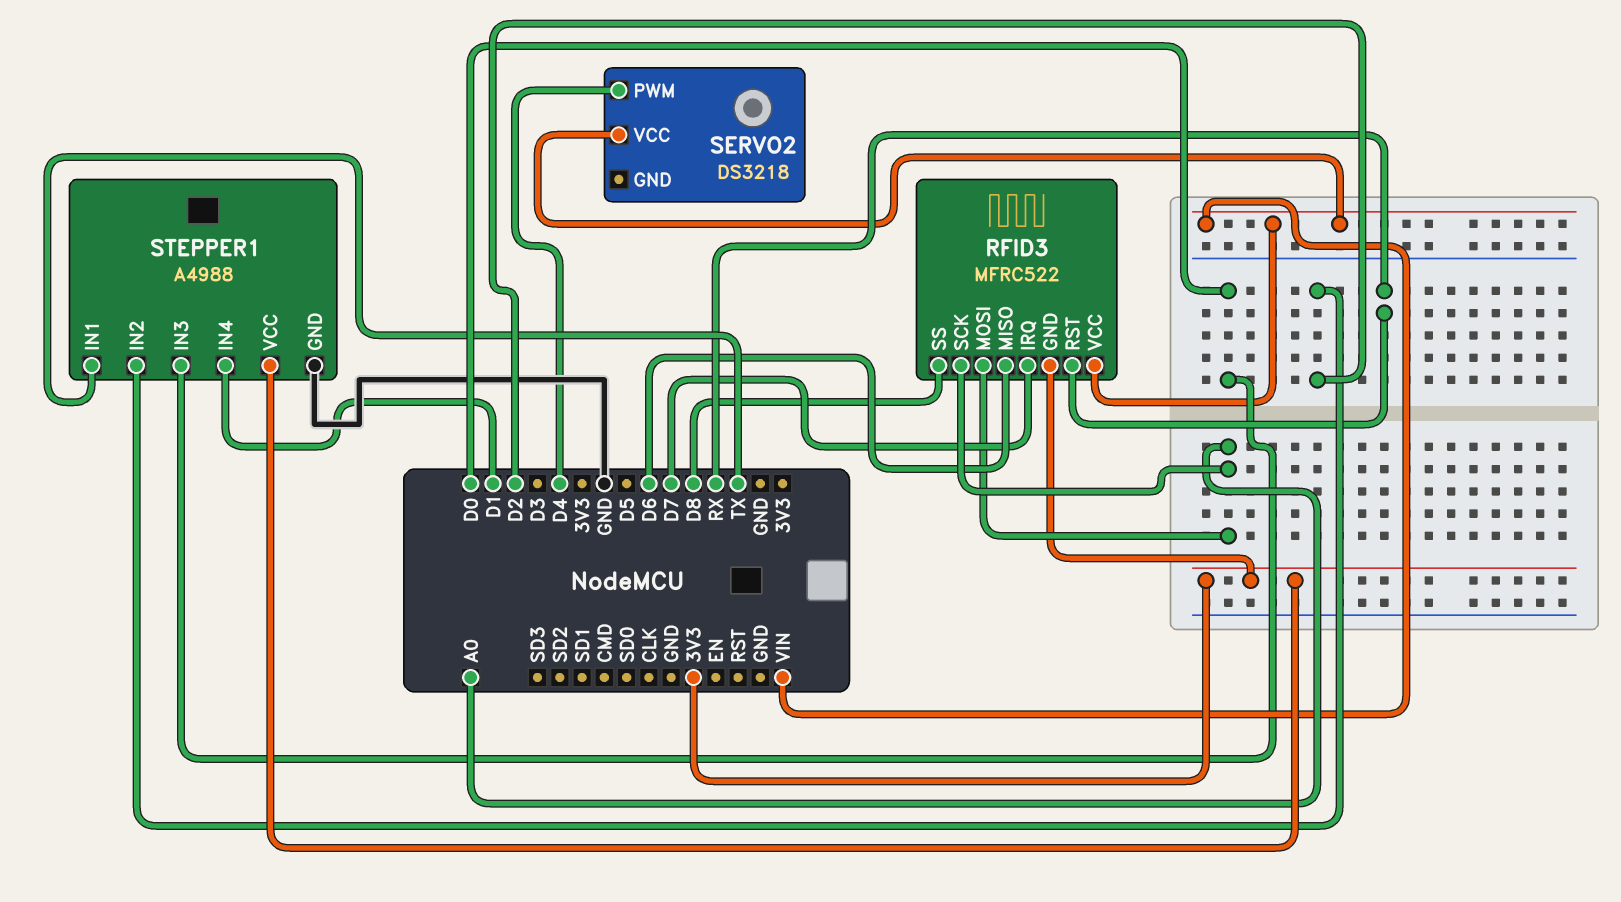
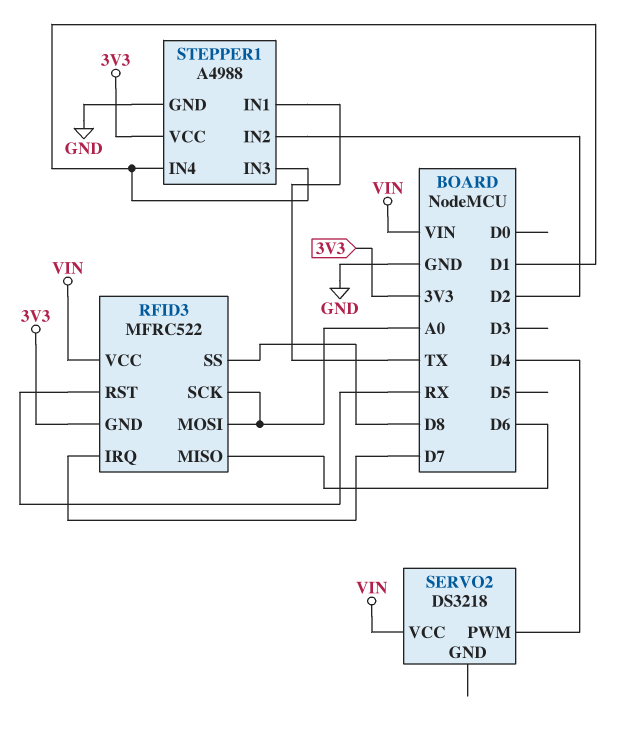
STEPPER1 pin IN3: D0 -> D1

